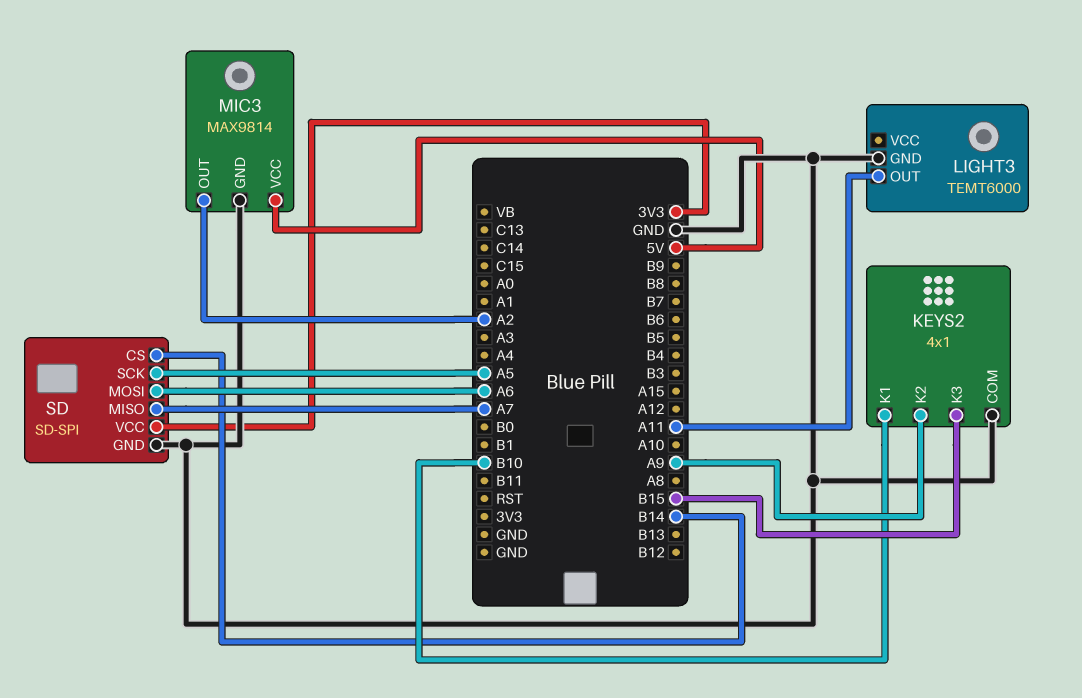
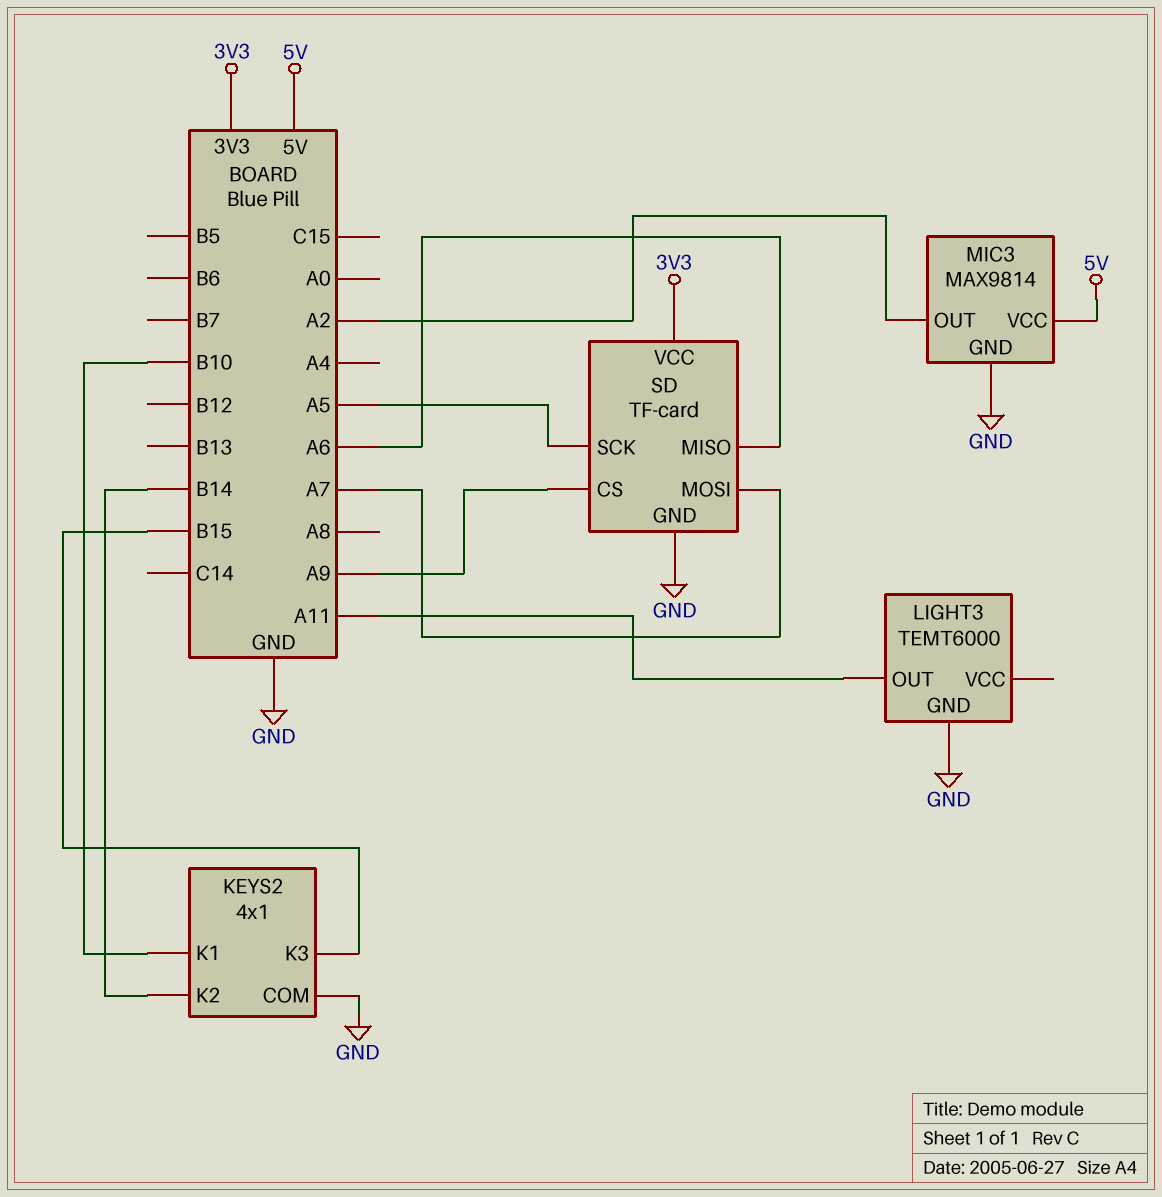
KEYS2 pin K2: A9 -> B14
SD: SD-SPI -> TF-card
SD pin CS: B14 -> A9
SD pin MISO: A7 -> A6
SD pin MOSI: A6 -> A7

